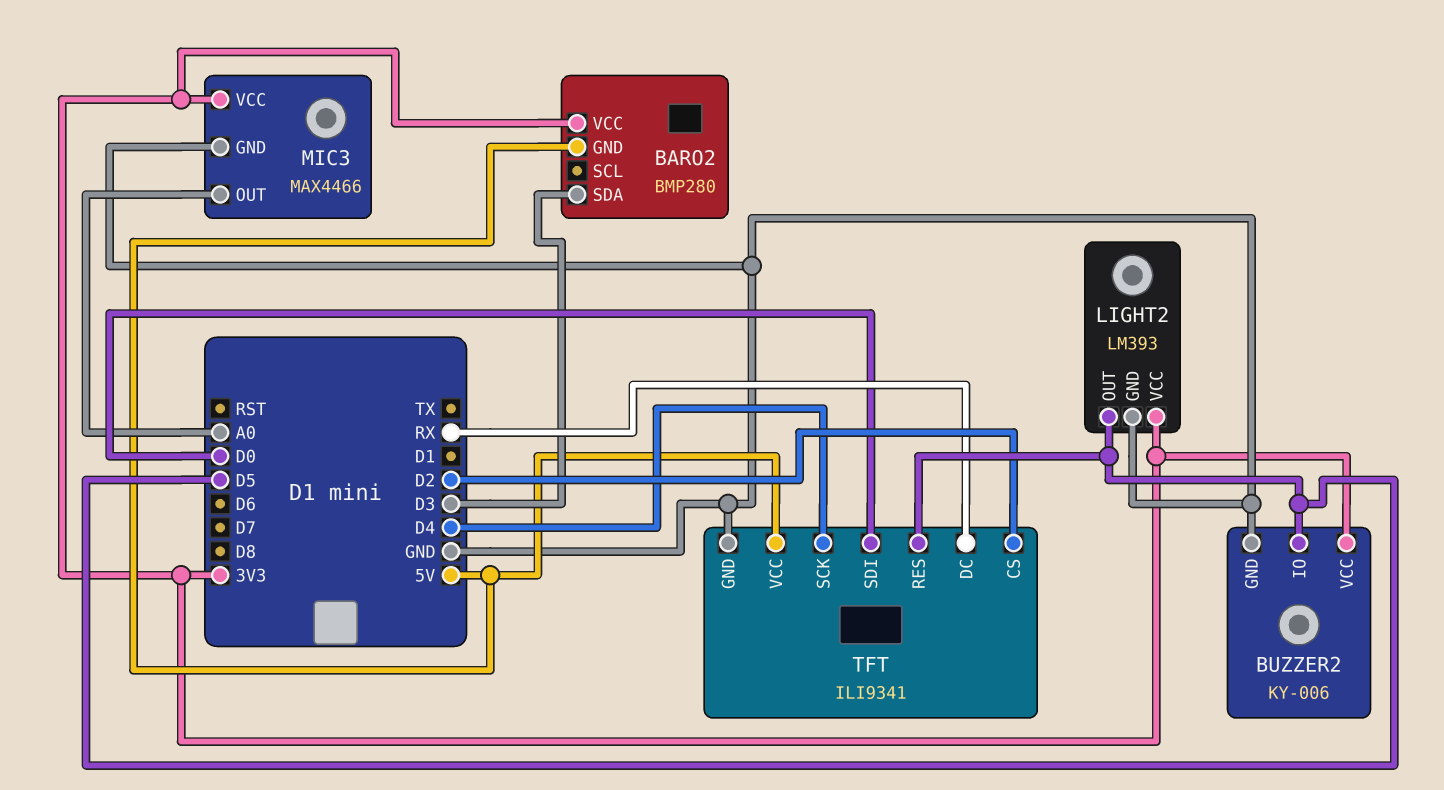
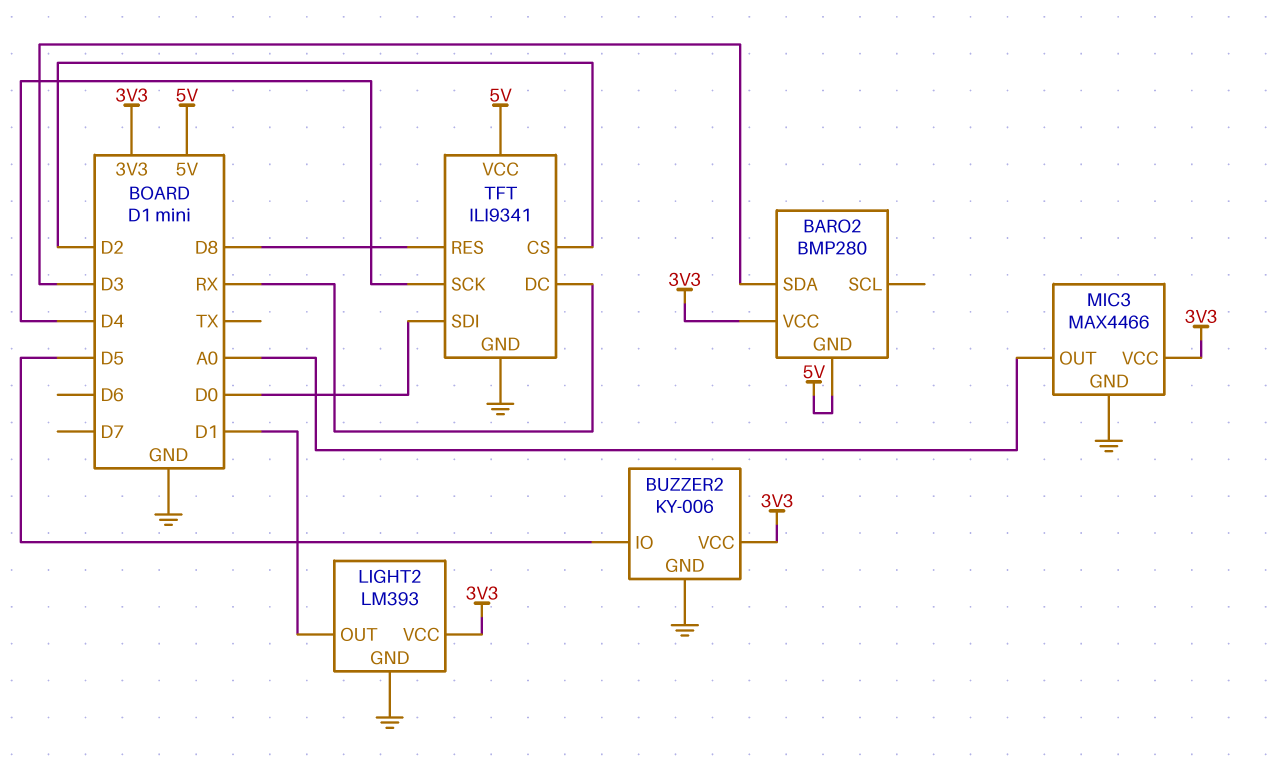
LIGHT2 pin OUT: D5 -> D1
TFT pin RES: D5 -> D8

